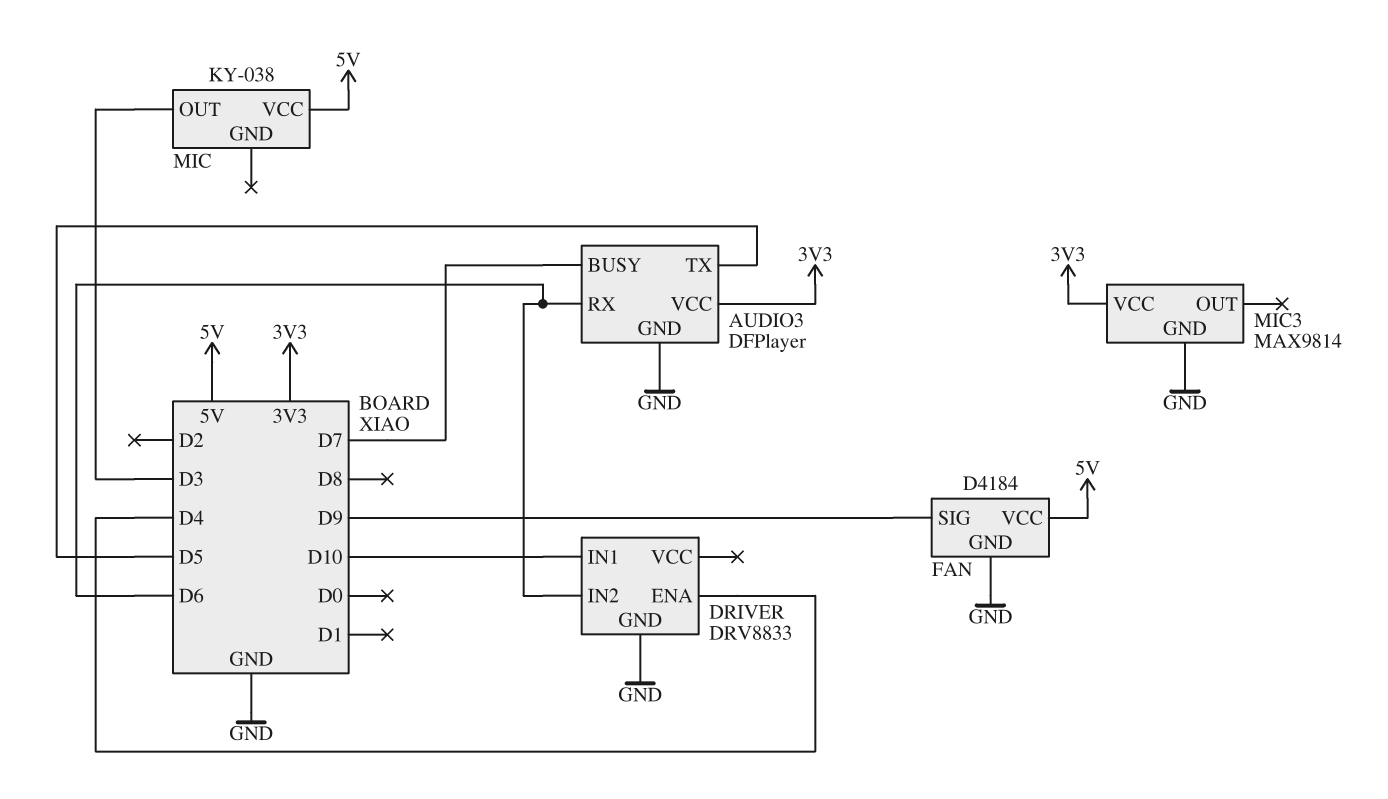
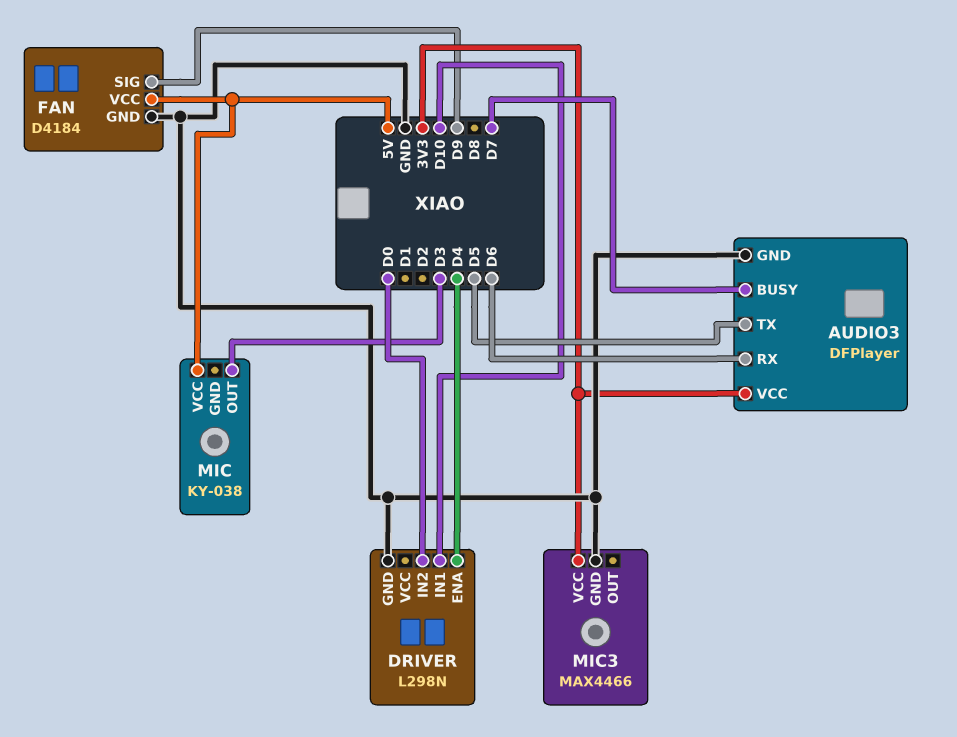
DRIVER: DRV8833 -> L298N
DRIVER pin IN2: D6 -> D0
MIC3: MAX9814 -> MAX4466

